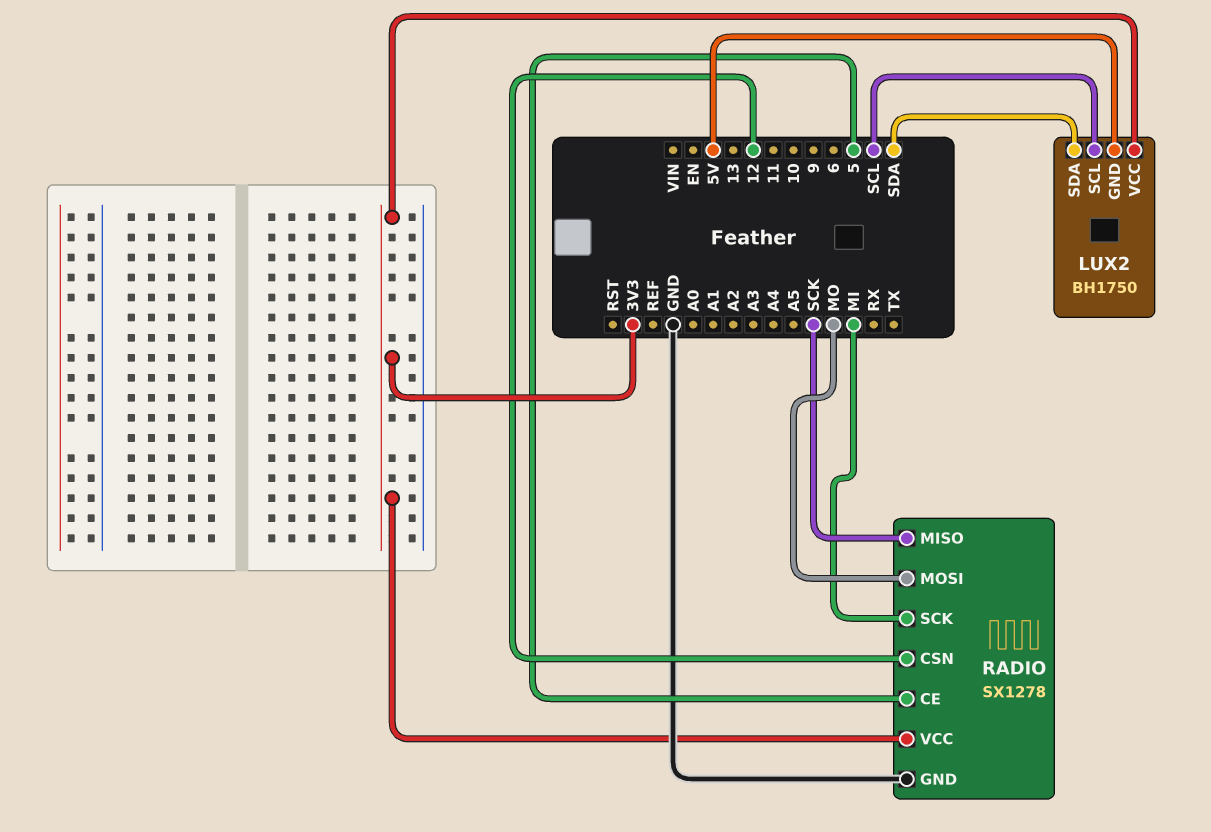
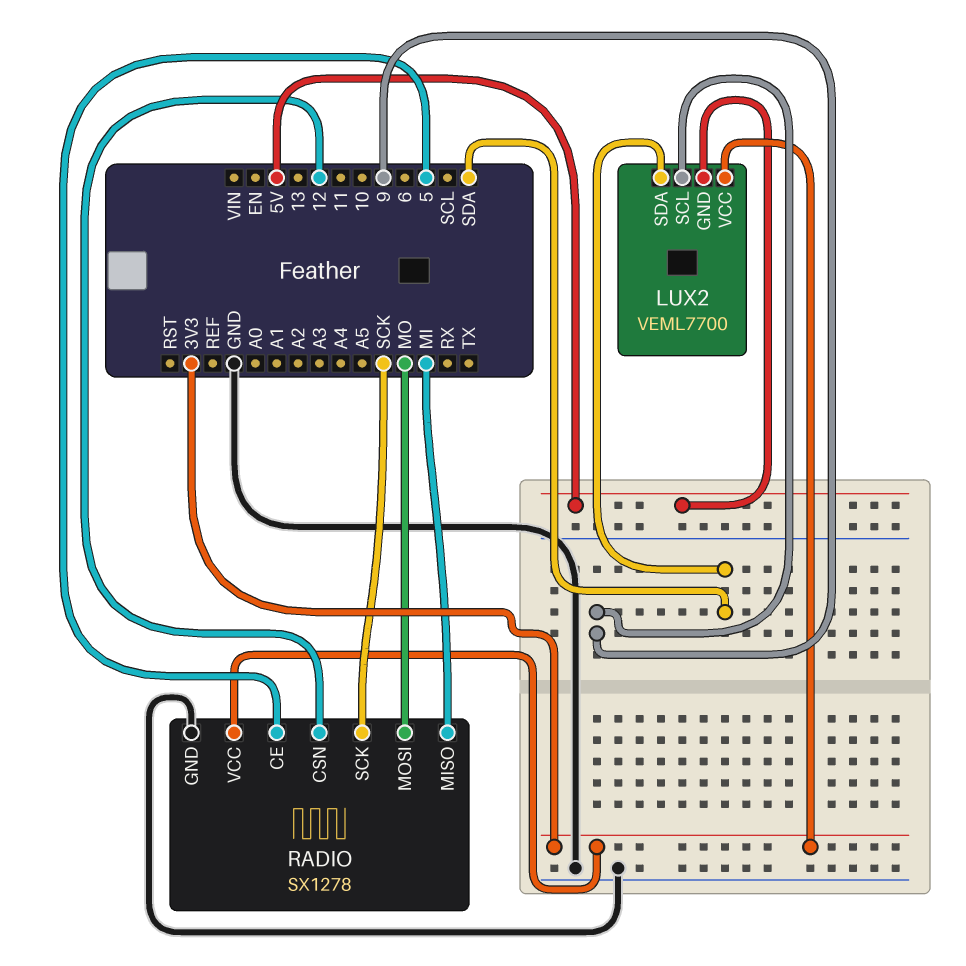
LUX2: BH1750 -> VEML7700
LUX2 pin SCL: SCL -> 9
RADIO pin MISO: SCK -> MI
RADIO pin SCK: MI -> SCK

